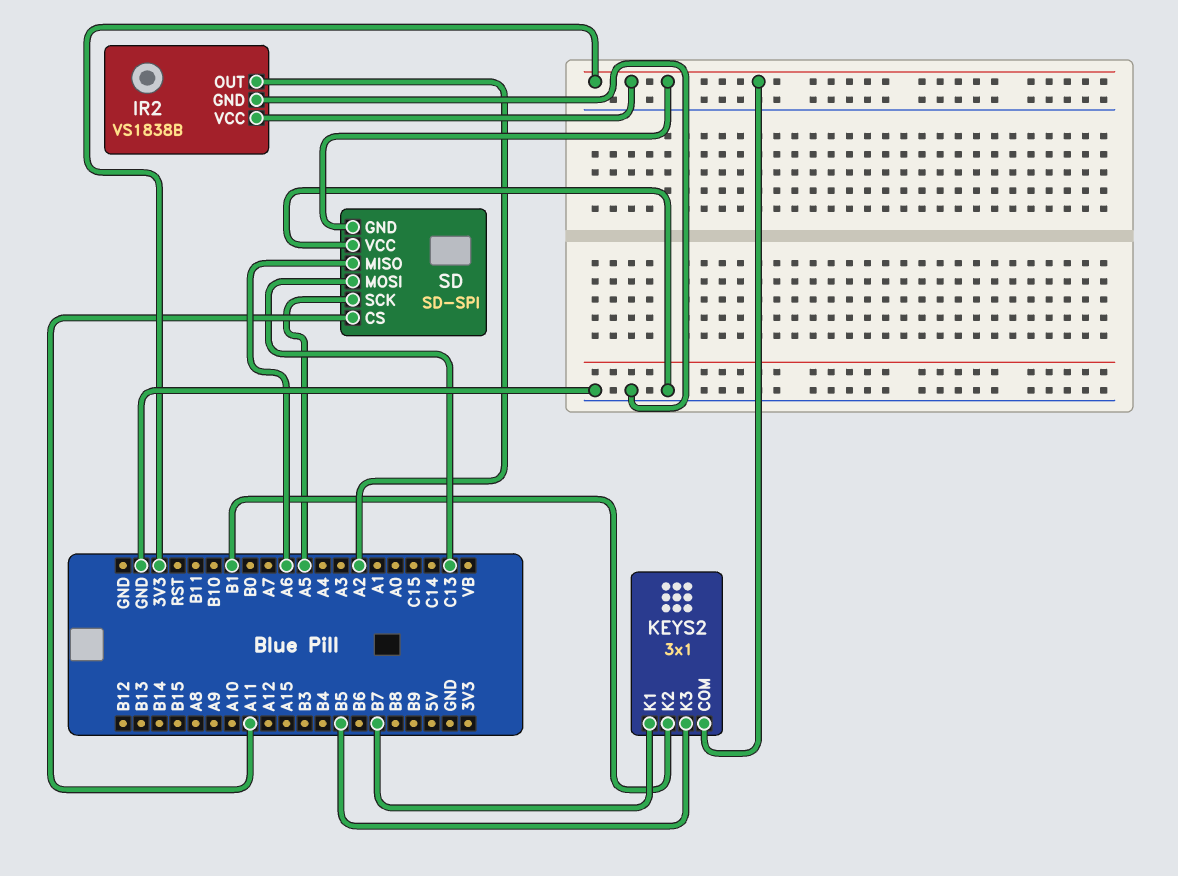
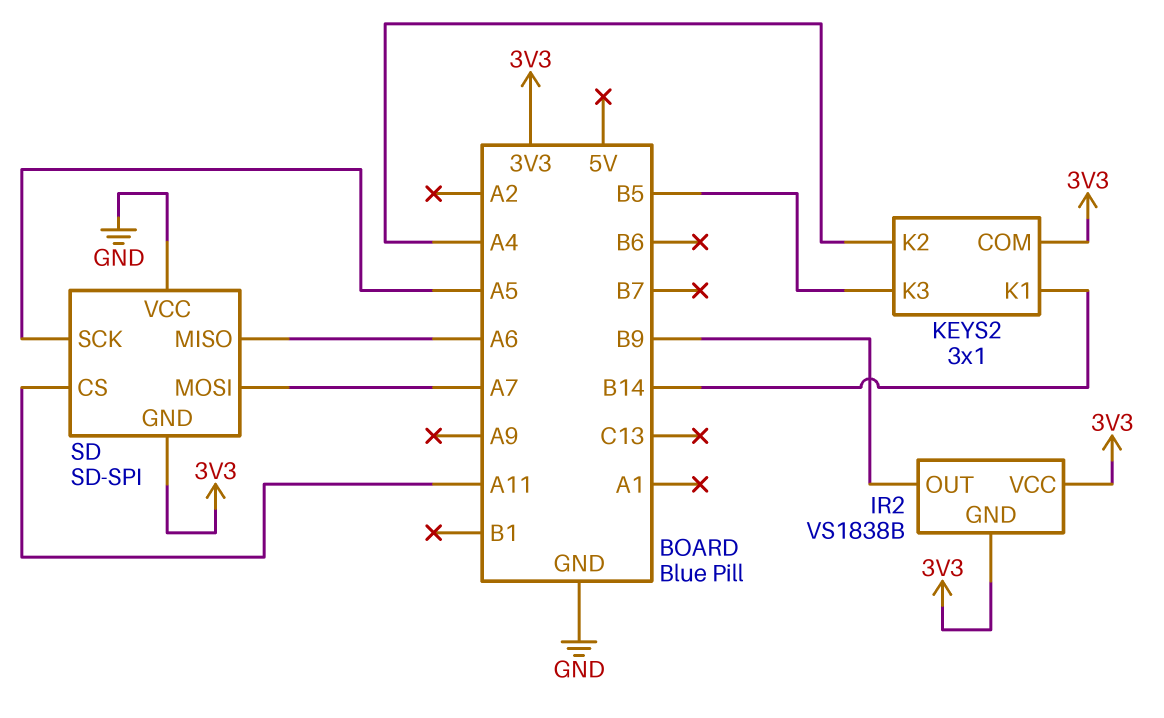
IR2 pin GND: GND -> 3V3
IR2 pin OUT: A2 -> B9
KEYS2 pin K1: B7 -> B14
KEYS2 pin K2: B1 -> A4
SD pin MOSI: C13 -> A7

